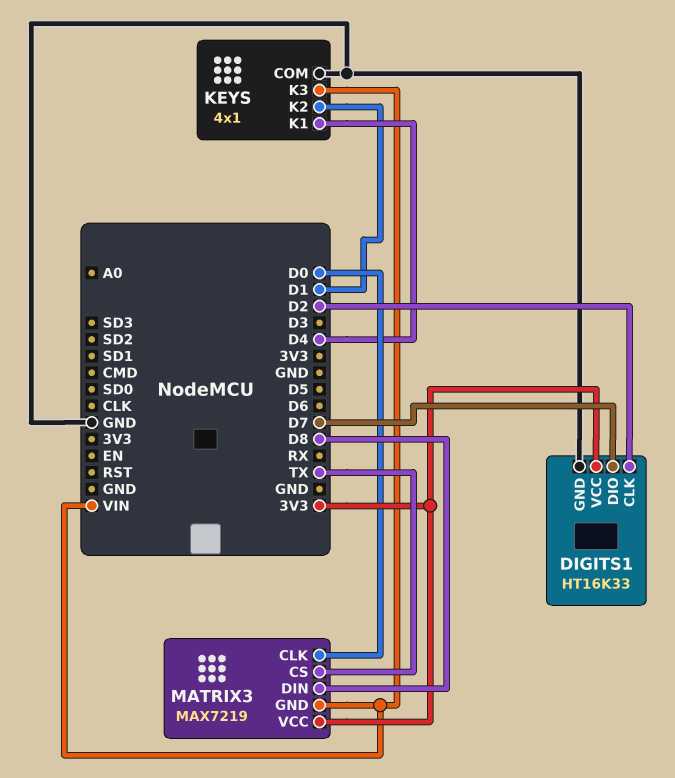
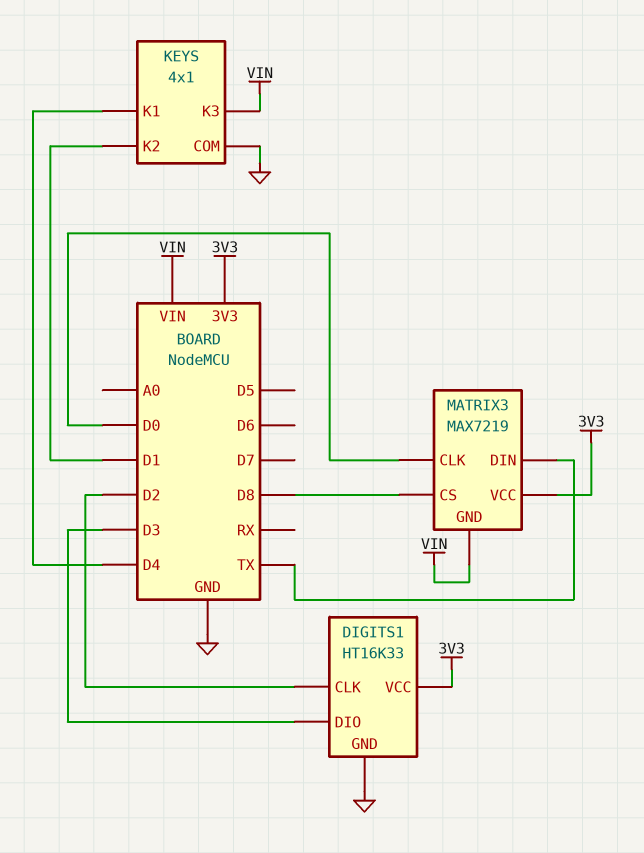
DIGITS1 pin DIO: D7 -> D3
MATRIX3 pin CS: TX -> D8
MATRIX3 pin DIN: D8 -> TX

